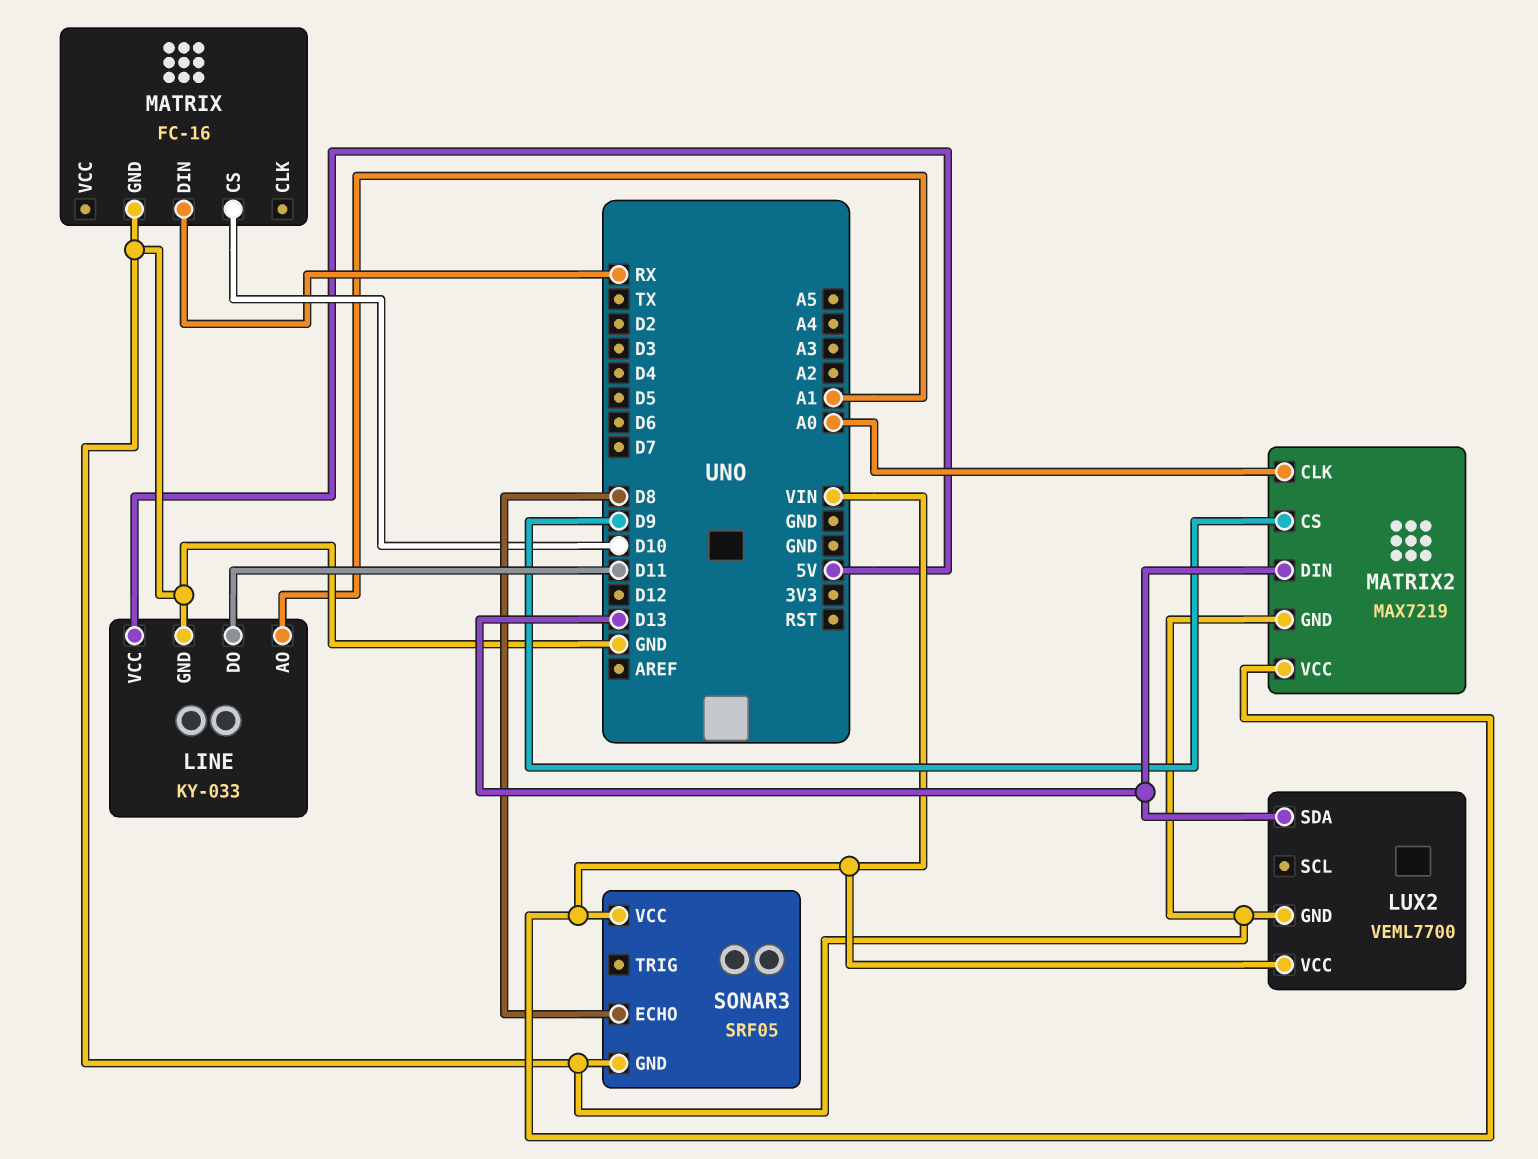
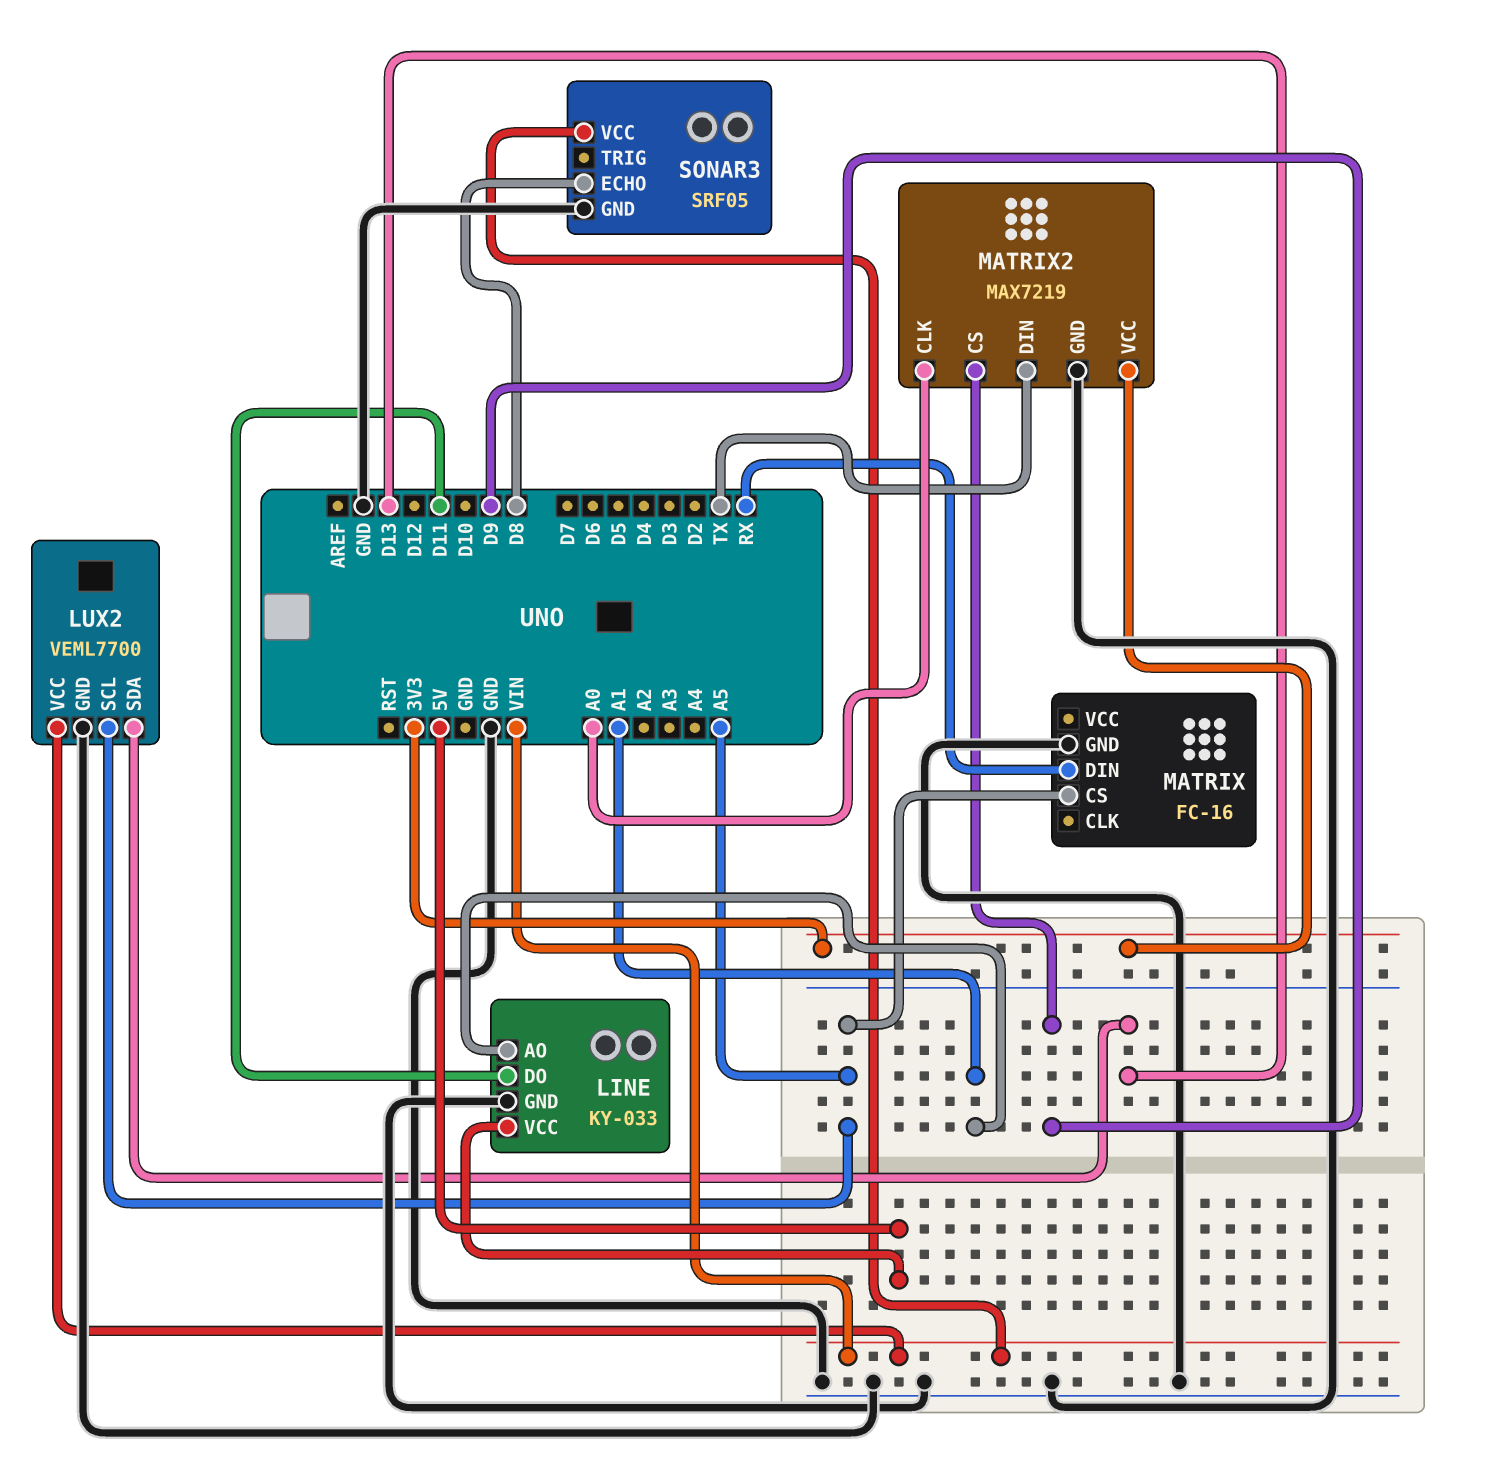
LUX2 pin SCL: none -> A5
MATRIX pin CS: D10 -> A5
MATRIX2 pin DIN: D13 -> TX
MATRIX2 pin VCC: VIN -> 3V3

